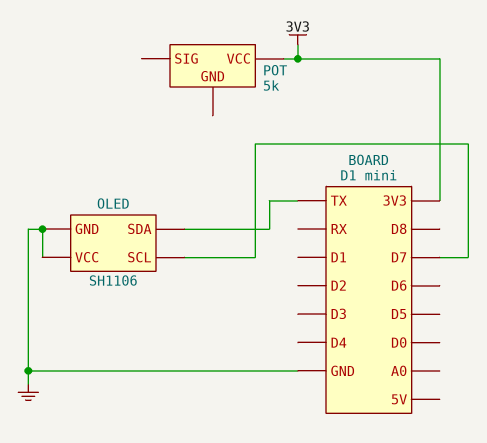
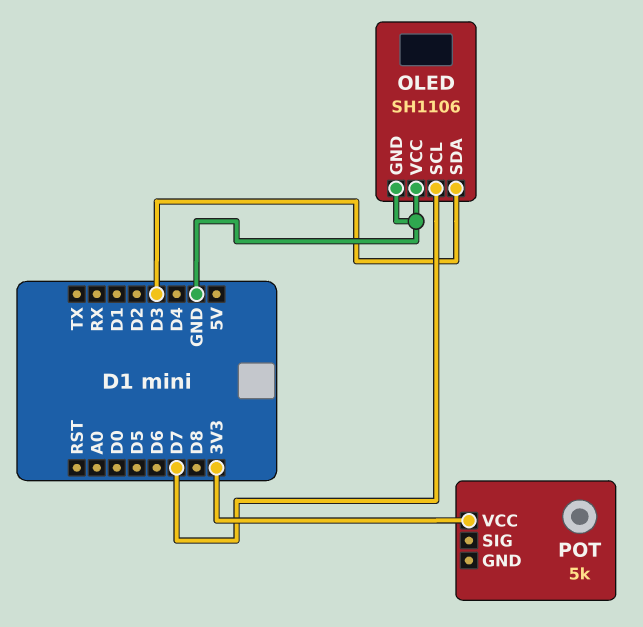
OLED pin SDA: TX -> D3

